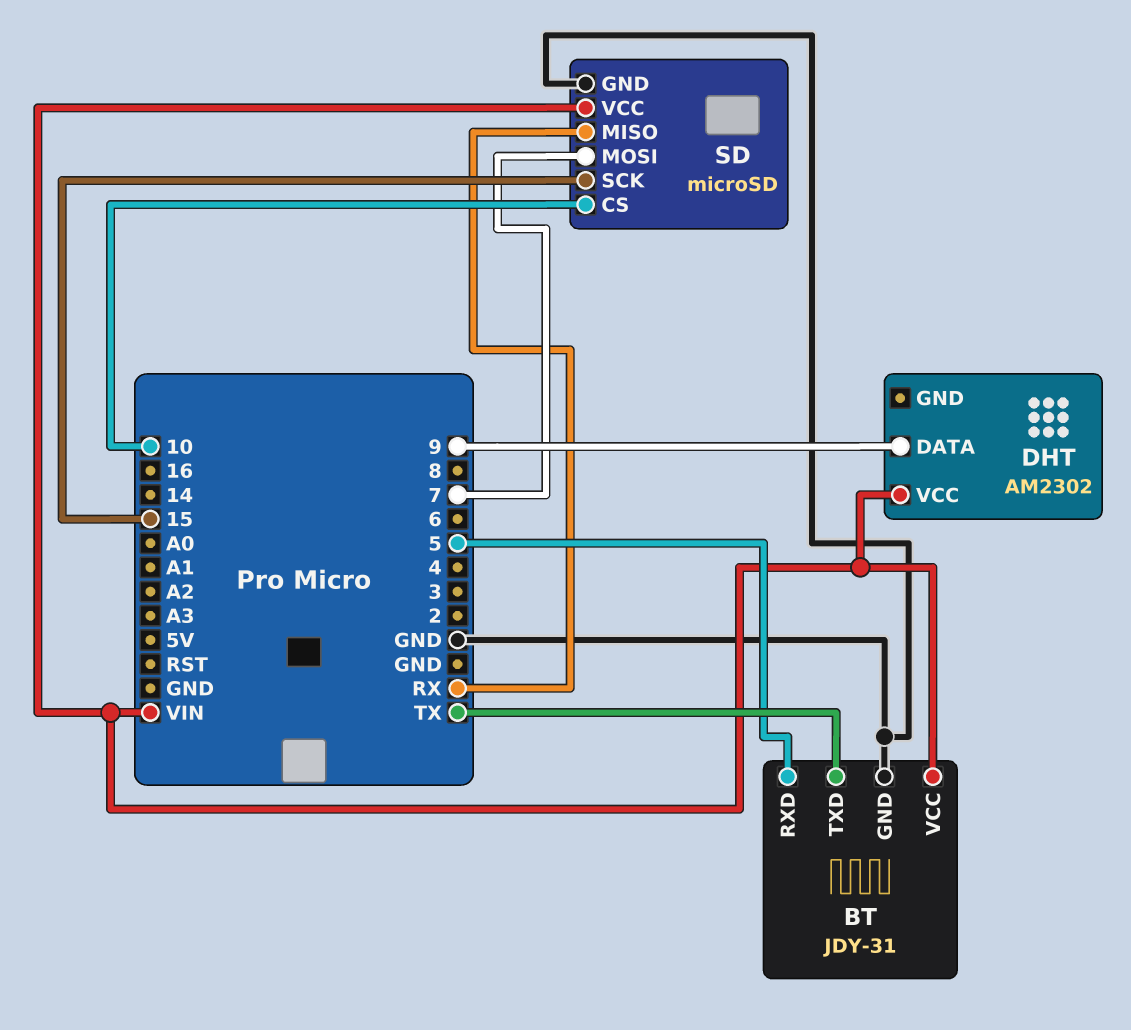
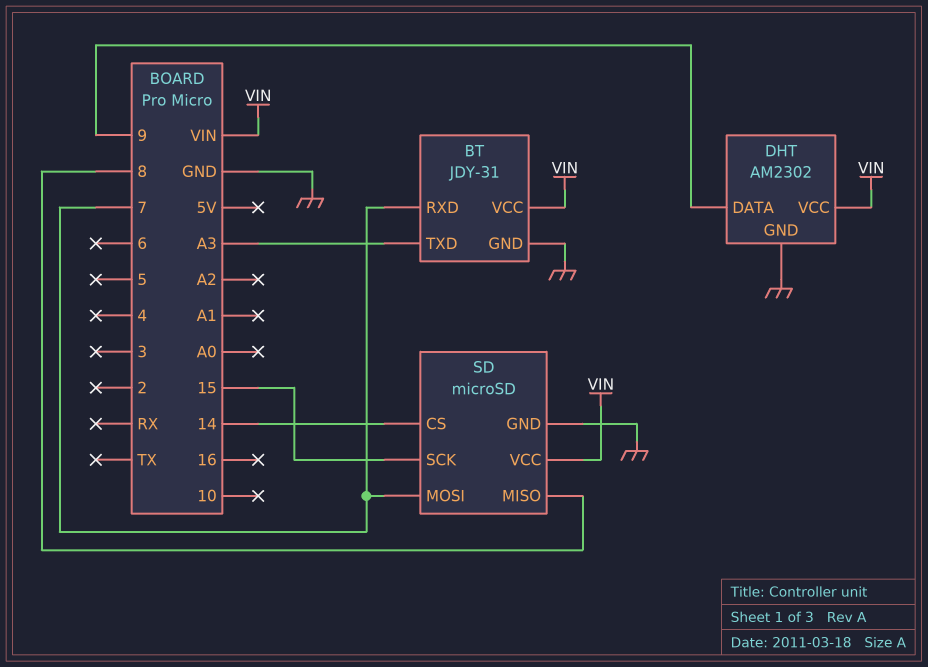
BT pin RXD: 5 -> 7
BT pin TXD: TX -> A3
DHT pin GND: none -> GND
SD pin CS: 10 -> 14
SD pin MISO: RX -> 8

